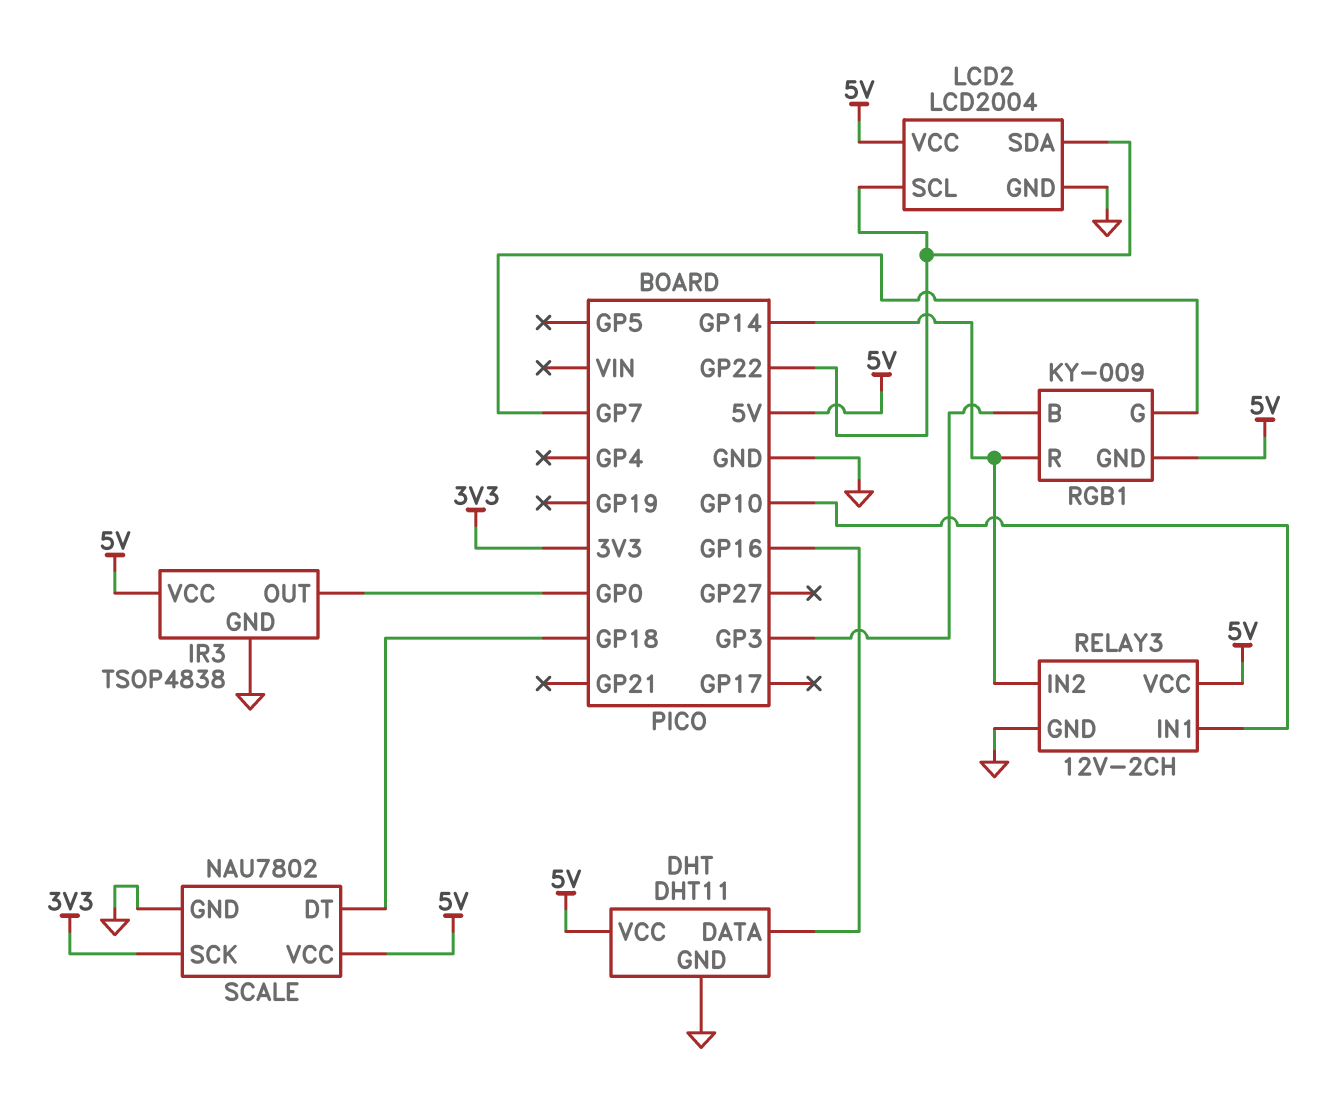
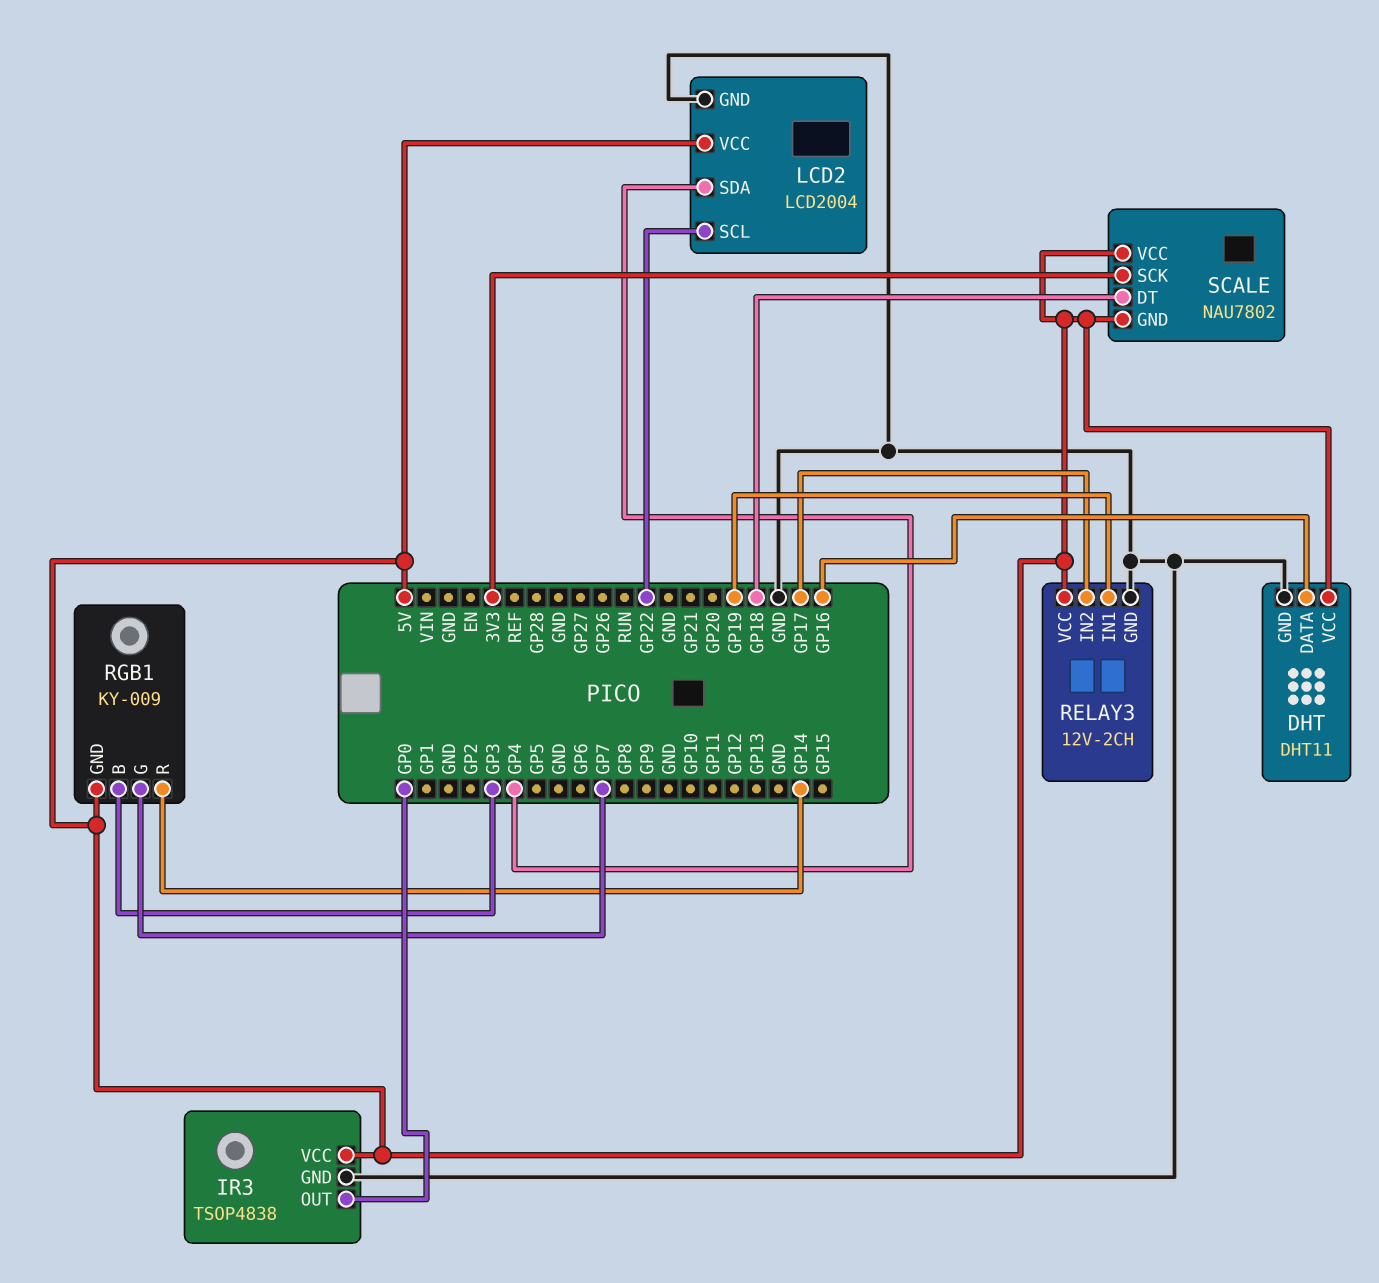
LCD2 pin SDA: GP22 -> GP4
RELAY3 pin IN1: GP10 -> GP19
RELAY3 pin IN2: GP14 -> GP17
SCALE pin GND: GND -> 5V

